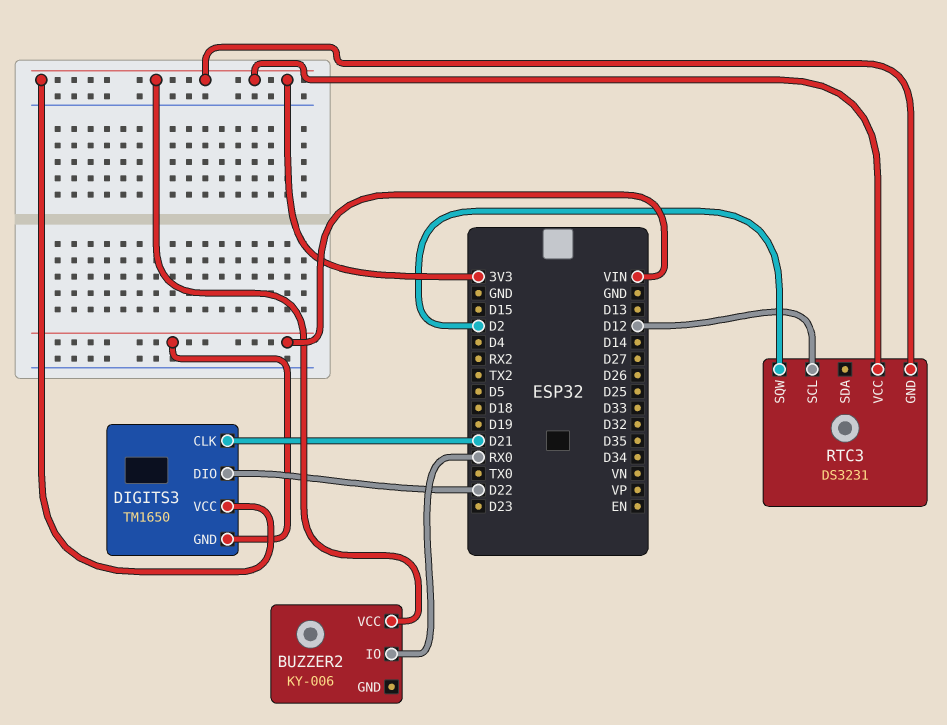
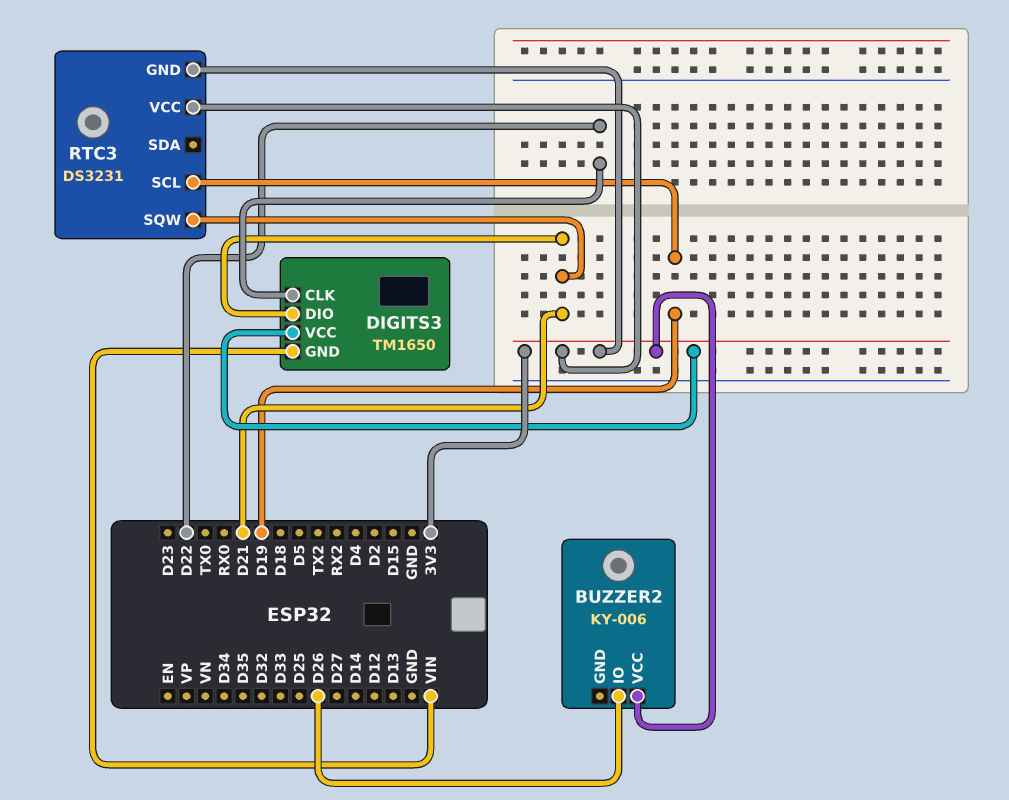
BUZZER2 pin IO: RX0 -> D26
DIGITS3 pin CLK: D21 -> D22
DIGITS3 pin DIO: D22 -> D21
RTC3 pin SCL: D12 -> D19
RTC3 pin SQW: D2 -> D21

